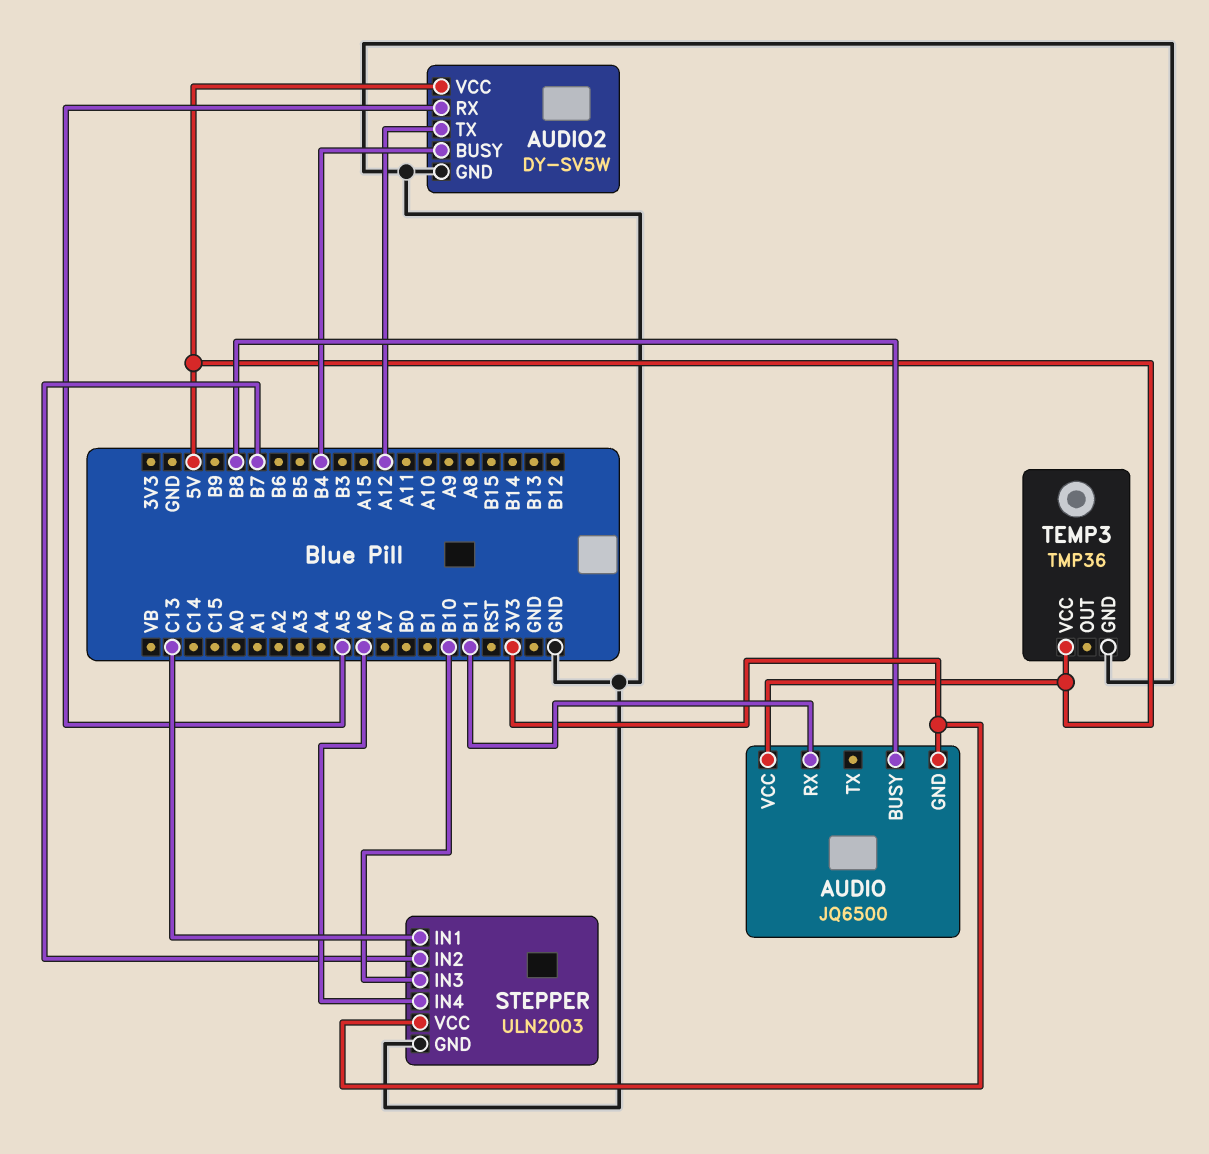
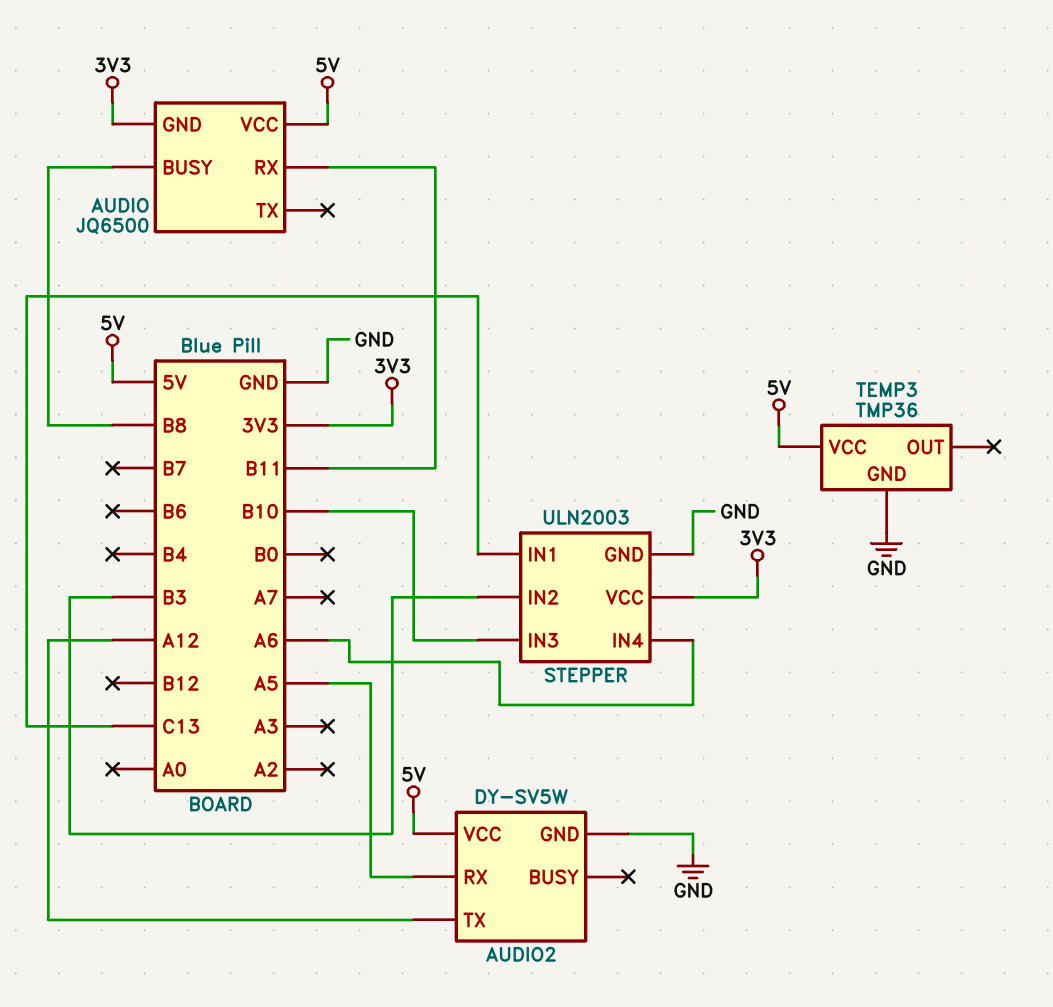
AUDIO2 pin BUSY: B4 -> none
STEPPER pin IN2: B7 -> B3

